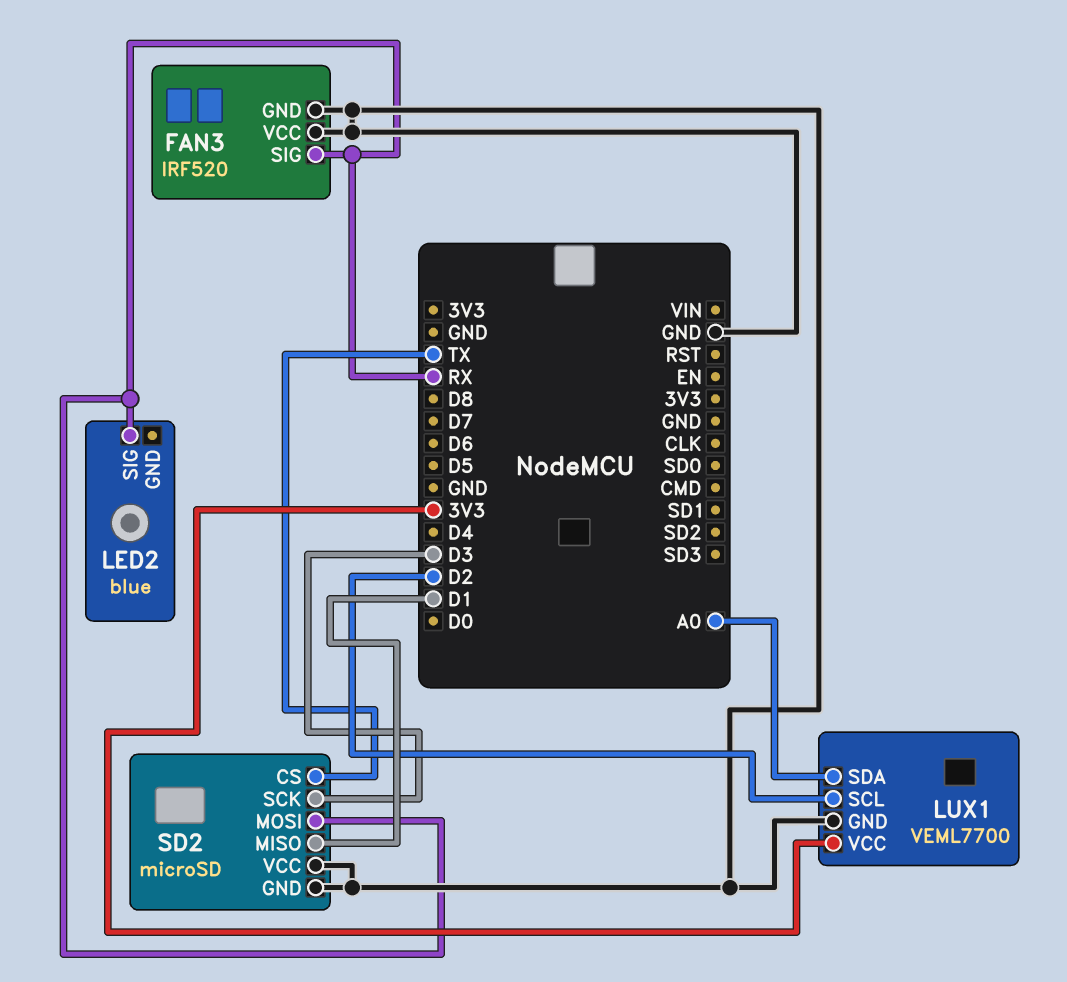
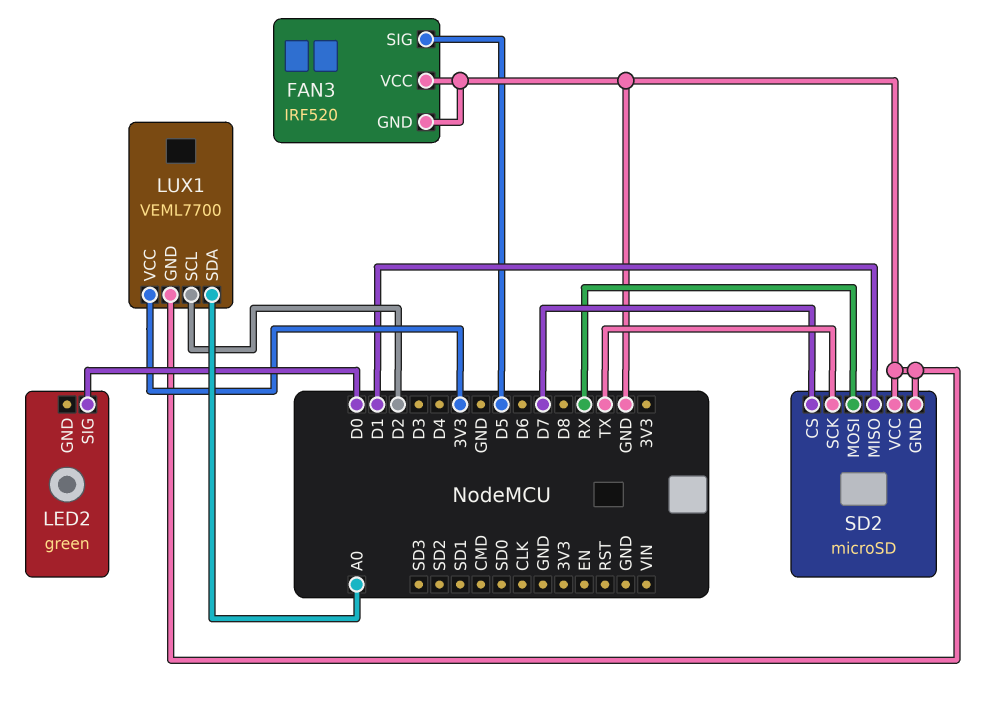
FAN3 pin SIG: RX -> D5
LED2: blue -> green
LED2 pin SIG: RX -> D0
SD2 pin CS: TX -> D7
SD2 pin SCK: D3 -> TX

